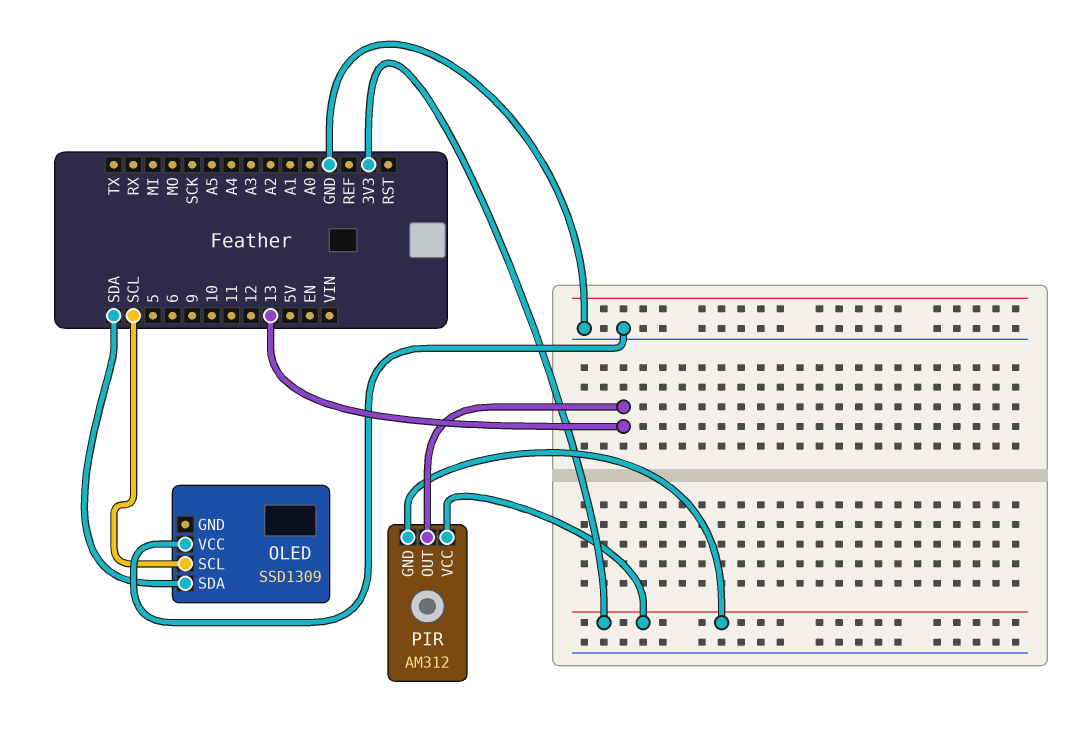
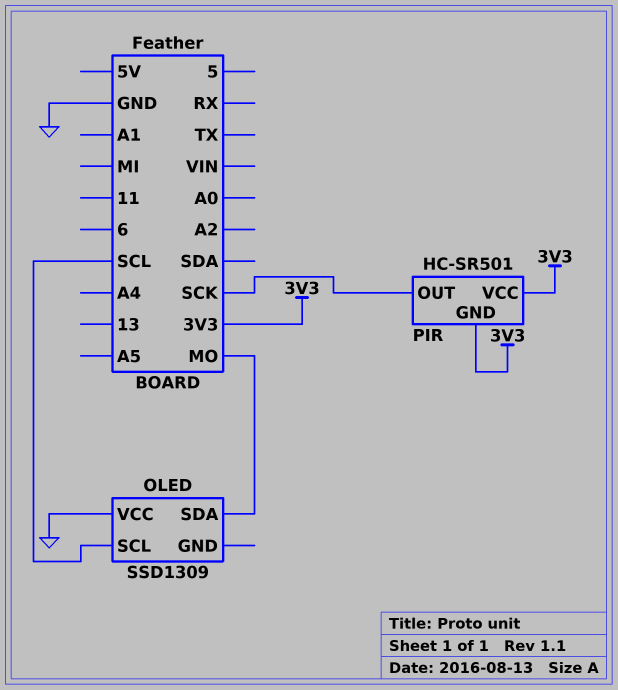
OLED pin SDA: SDA -> MO
PIR: AM312 -> HC-SR501
PIR pin OUT: 13 -> SCK

